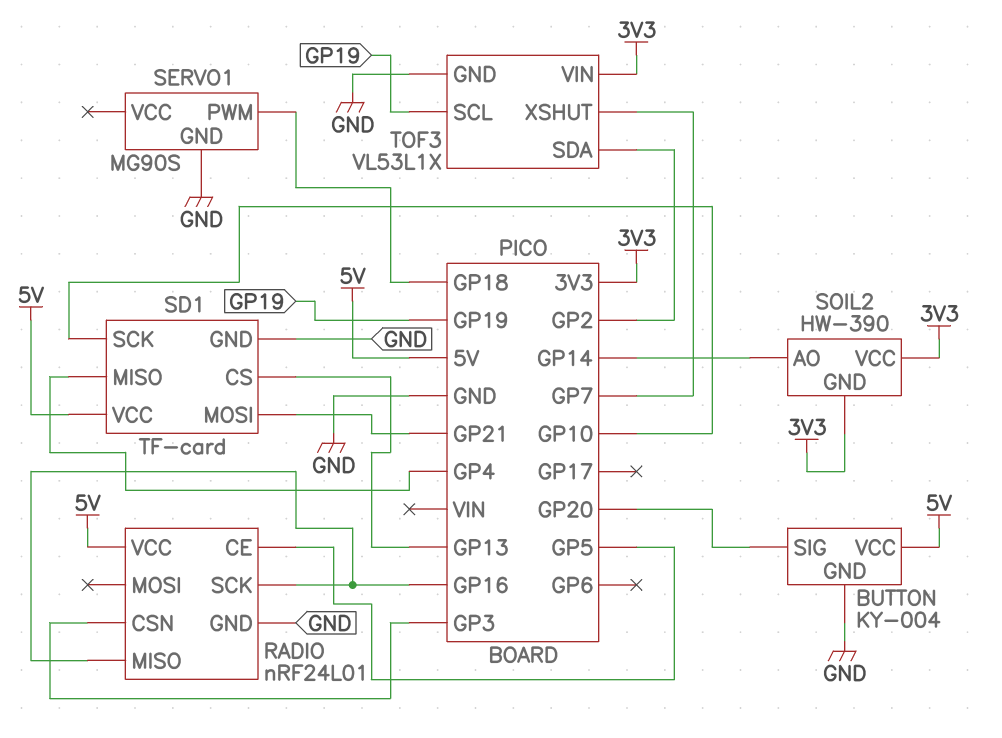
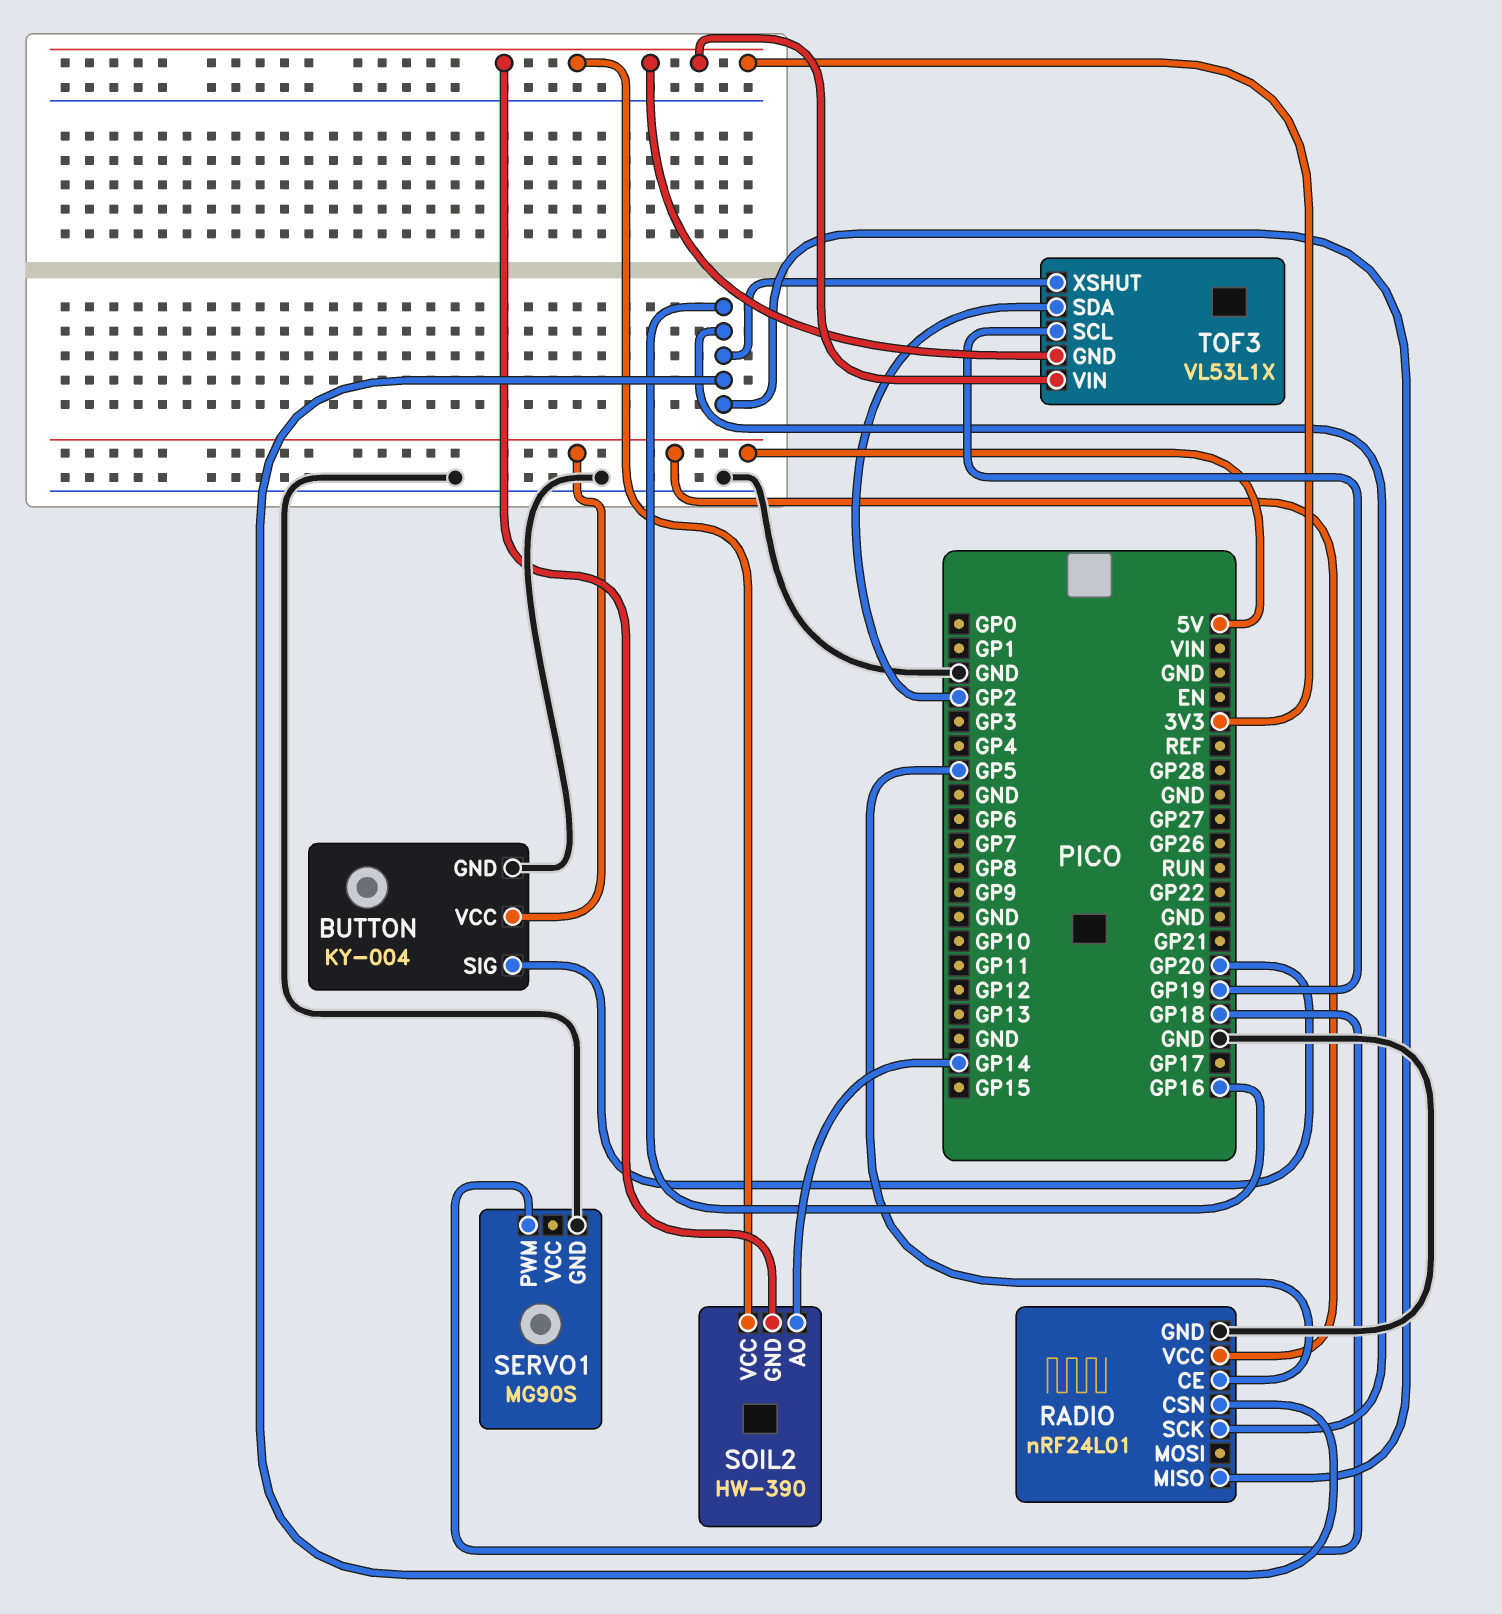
RADIO pin CSN: GP3 -> GP16
SD1: TF-card -> none
SD1 pin CS: GP13 -> none
SD1 pin GND: GND -> none
SD1 pin MISO: GP4 -> none
SD1 pin MOSI: GP21 -> none
SD1 pin SCK: GP10 -> none
SD1 pin VCC: 5V -> none
TOF3 pin GND: GND -> 3V3
TOF3 pin XSHUT: GP7 -> GP16

